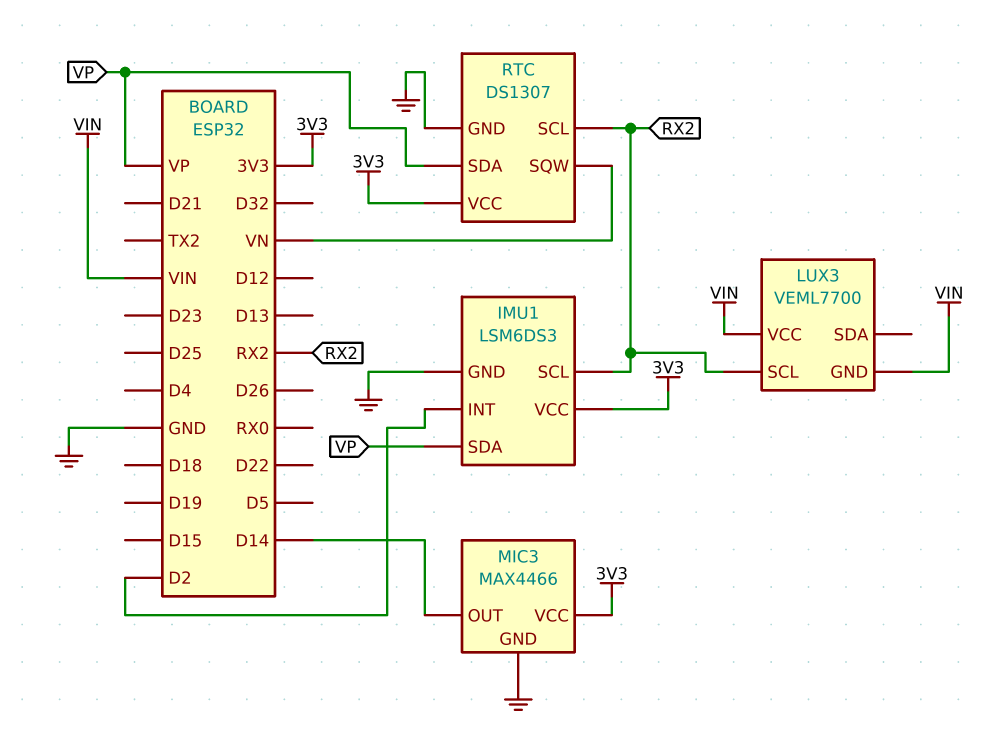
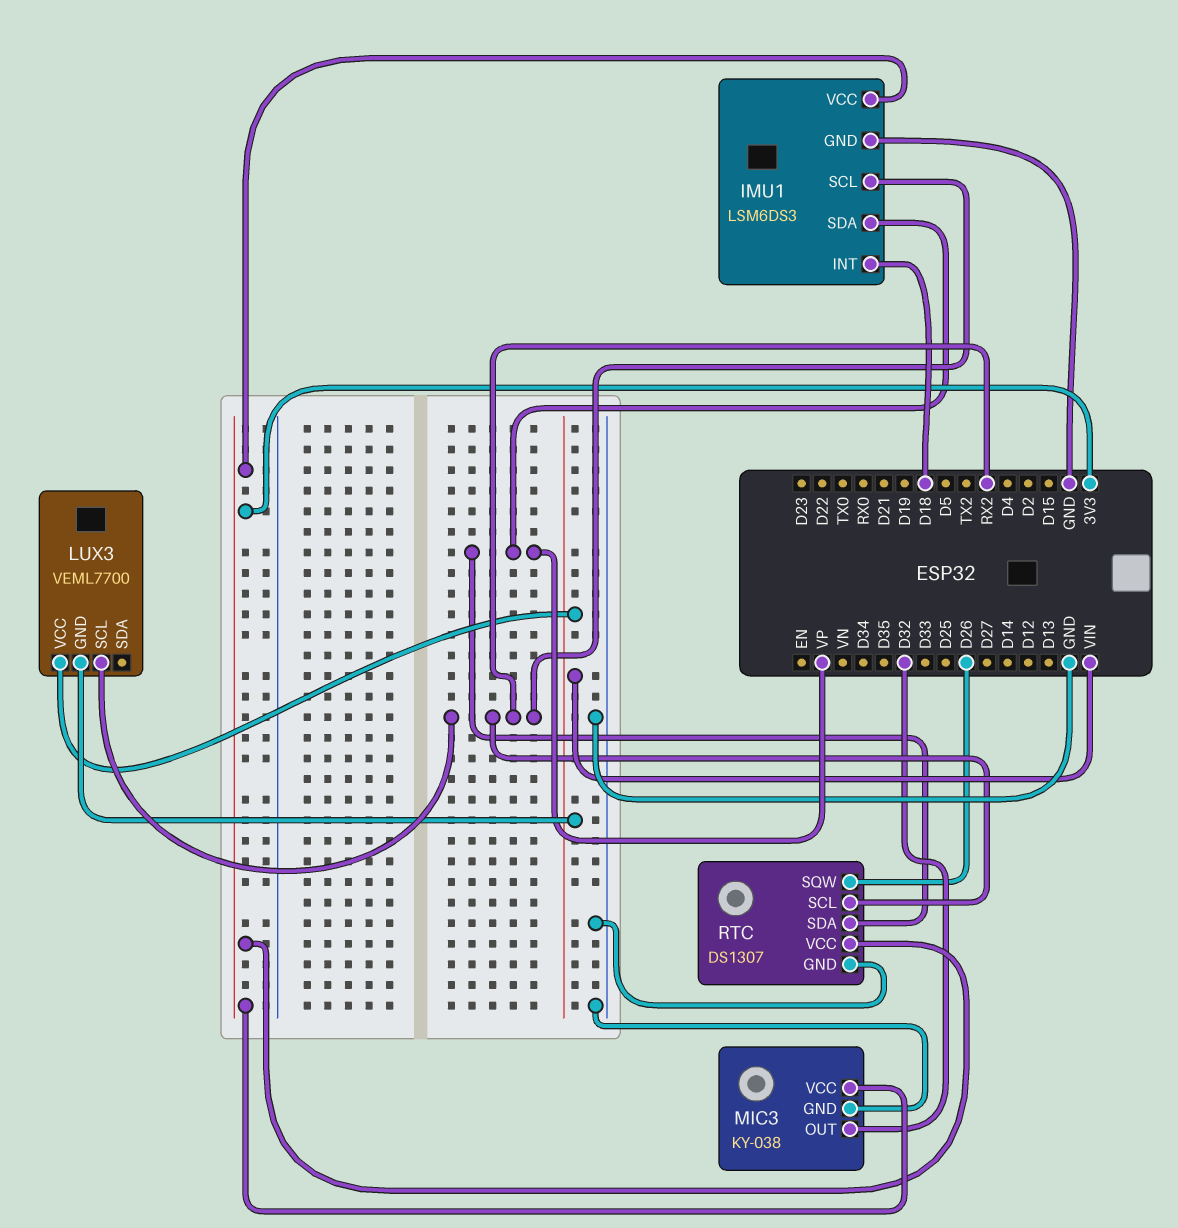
IMU1 pin INT: D2 -> D18
MIC3: MAX4466 -> KY-038
MIC3 pin OUT: D14 -> D32
RTC pin SQW: VN -> D26

